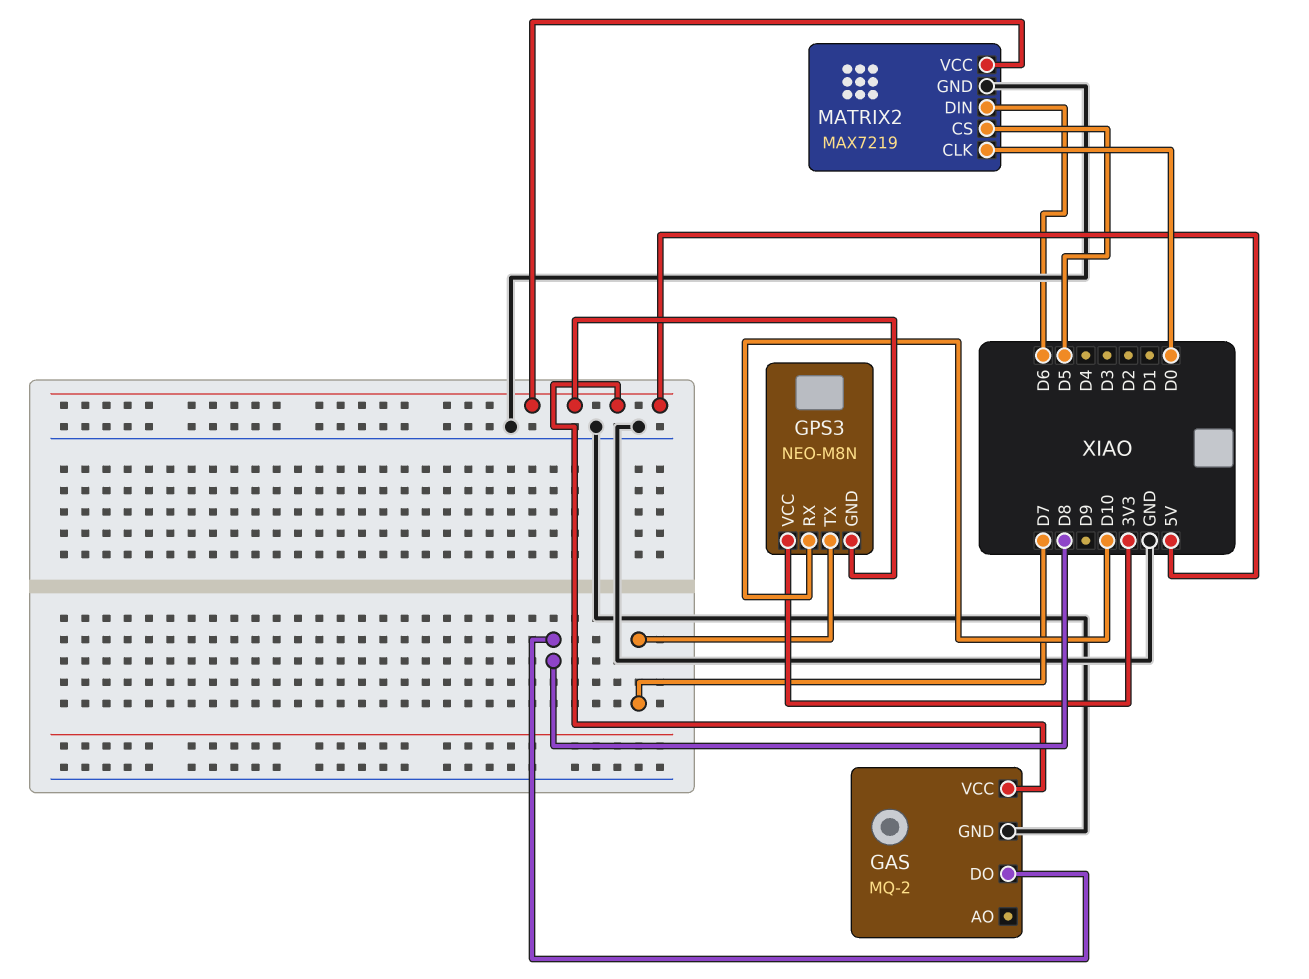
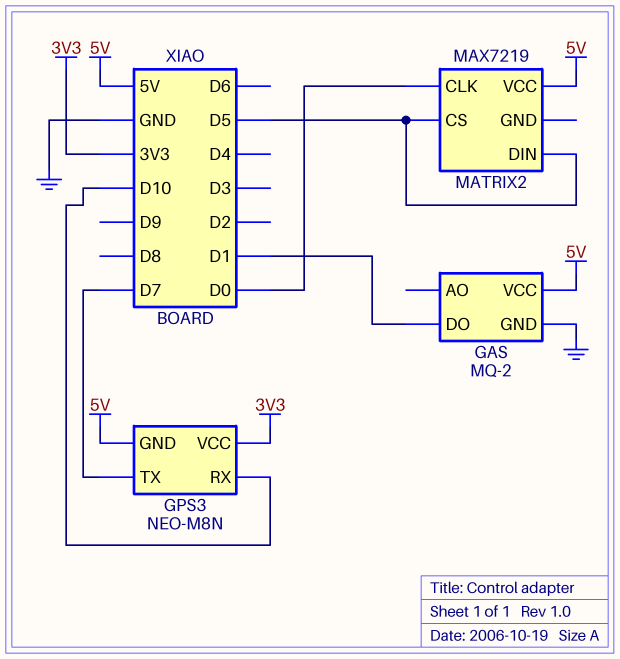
GAS pin DO: D8 -> D1
MATRIX2 pin DIN: D6 -> D5
MATRIX2 pin GND: GND -> none

